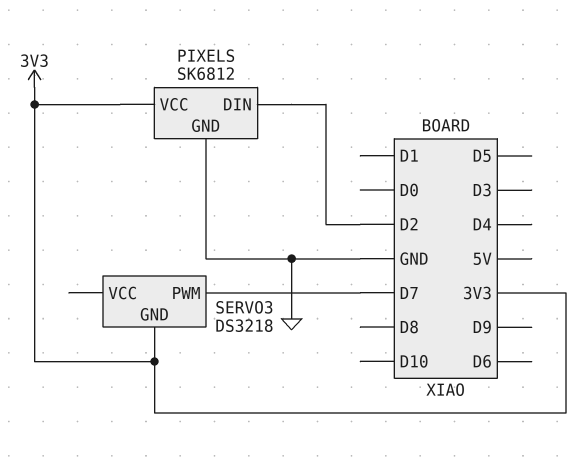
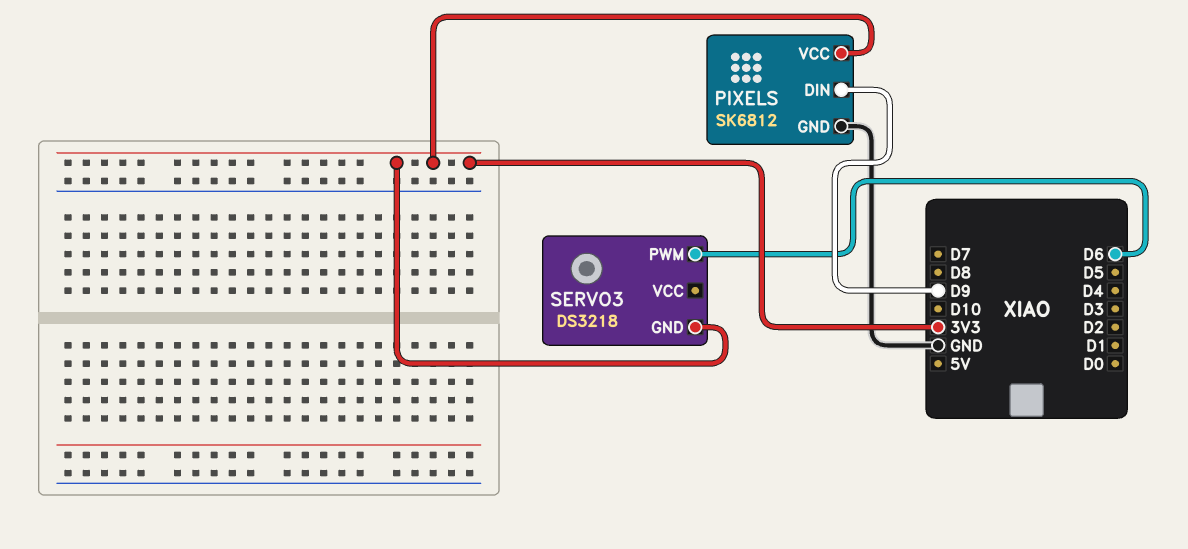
PIXELS pin DIN: D2 -> D9
SERVO3 pin PWM: D7 -> D6

